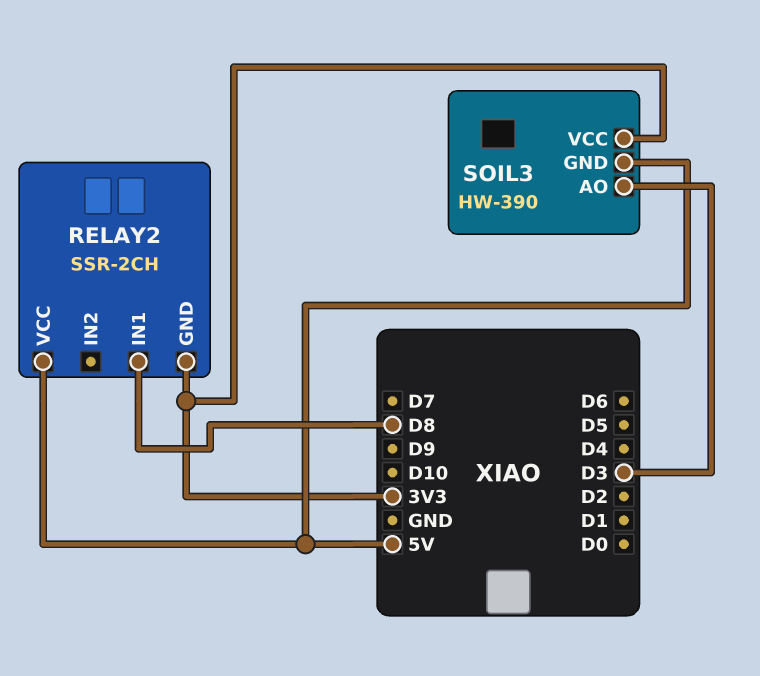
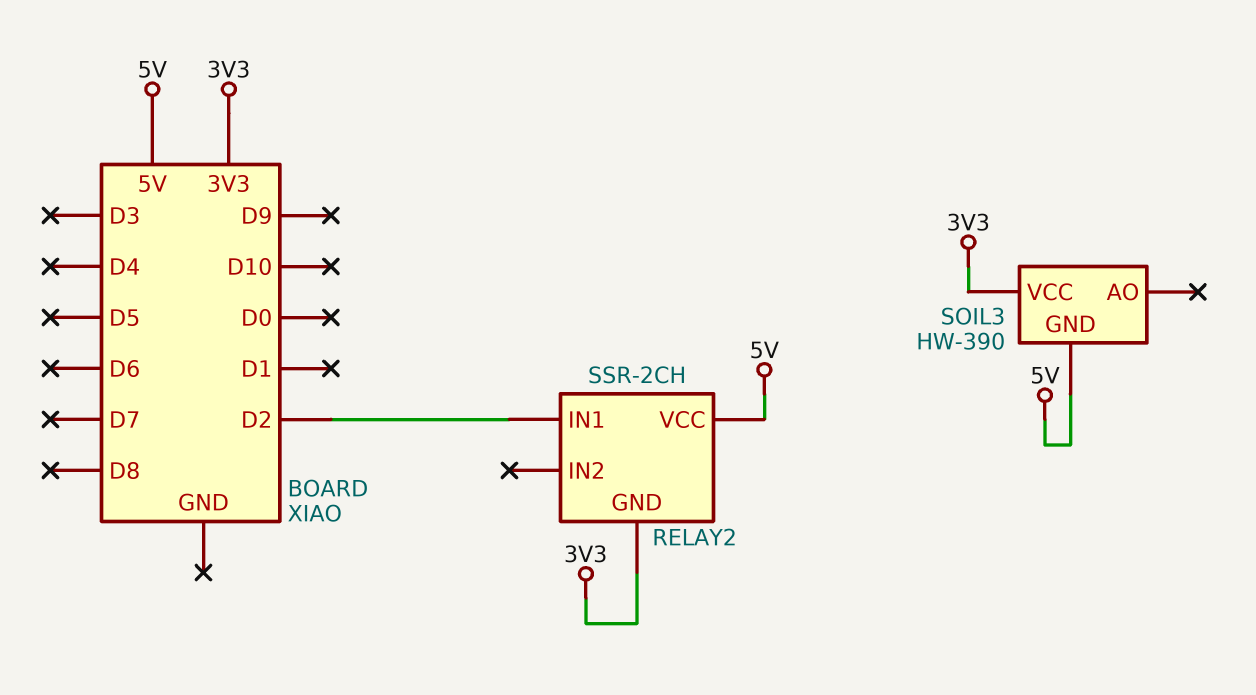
RELAY2 pin IN1: D8 -> D2
SOIL3 pin AO: D3 -> none

